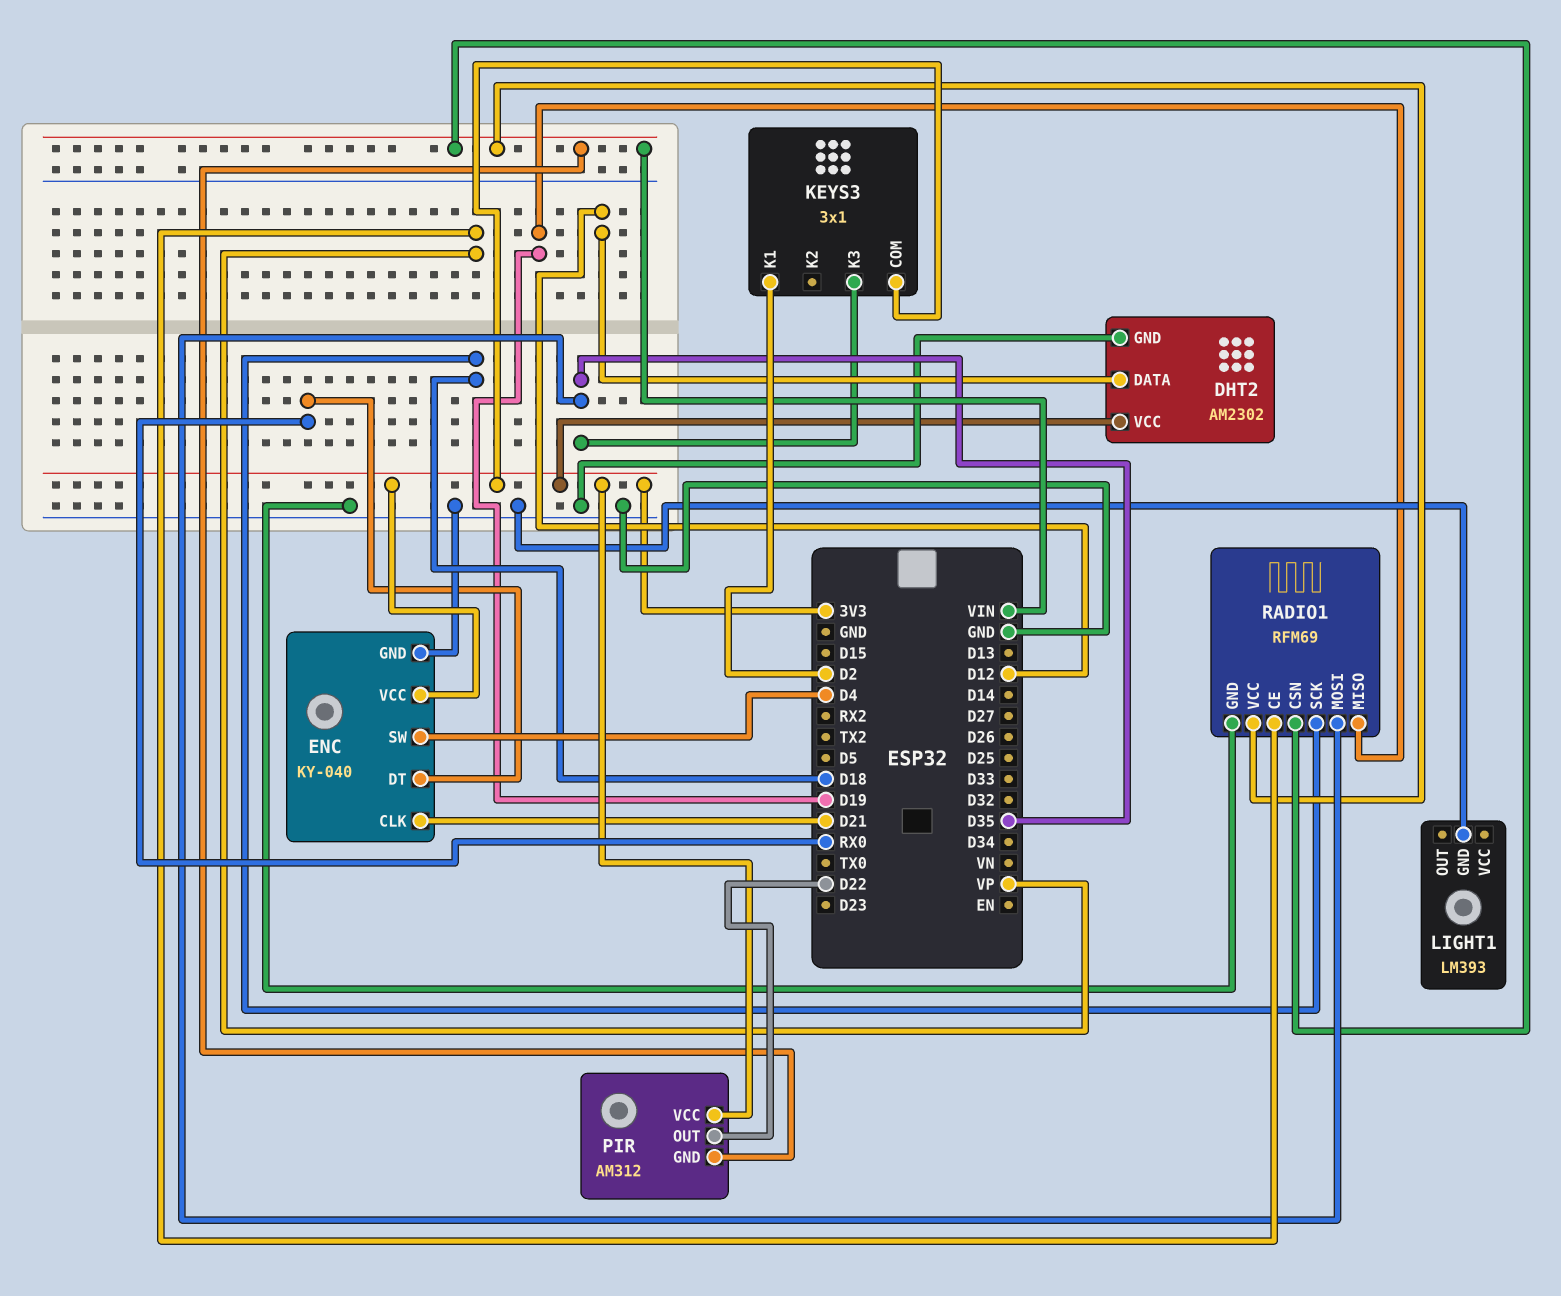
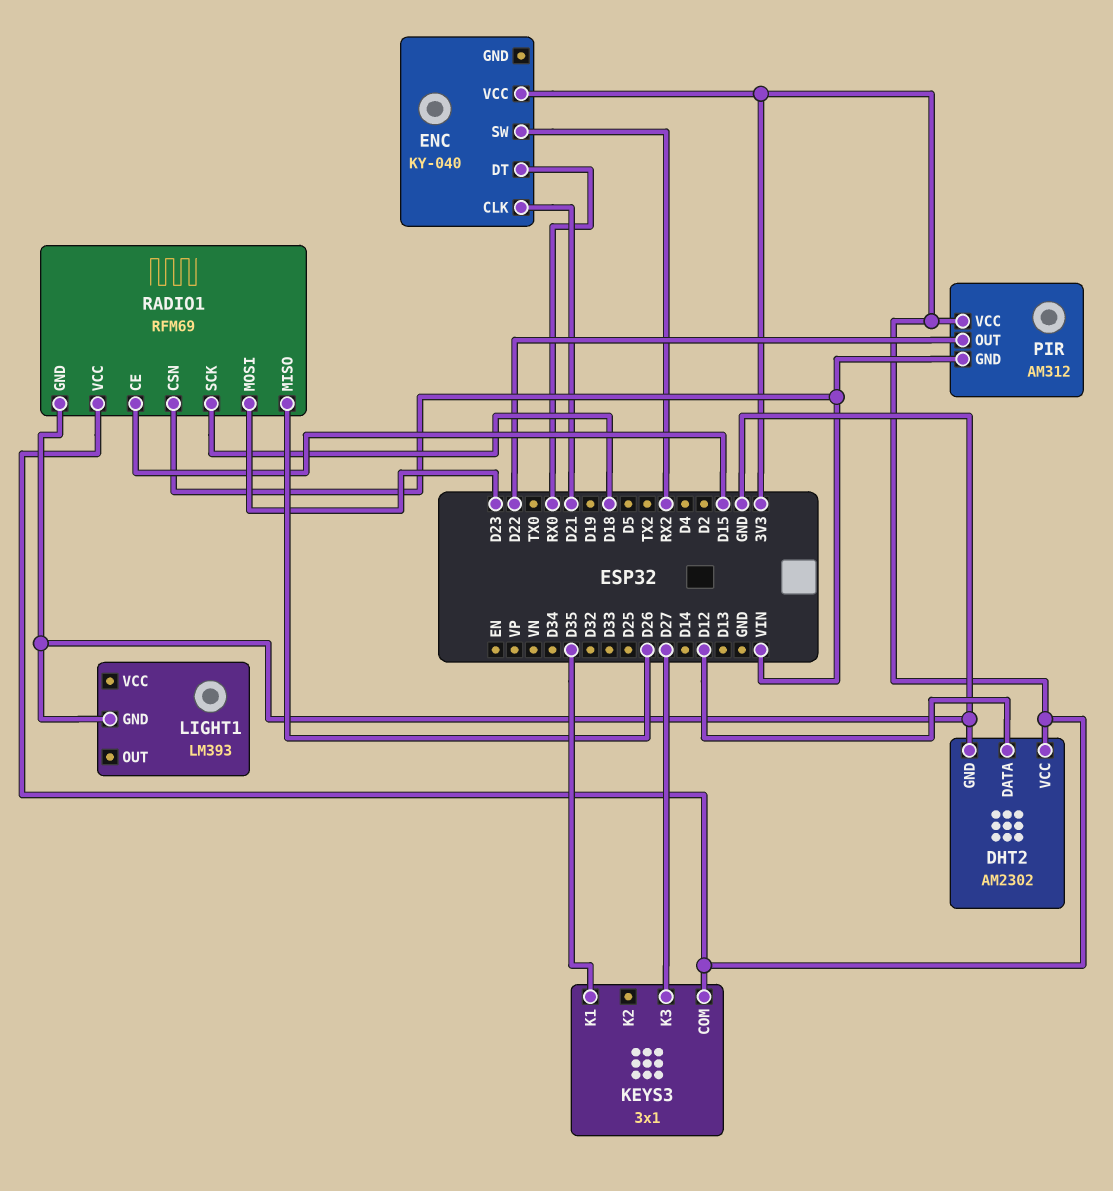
ENC pin GND: GND -> none
ENC pin SW: D4 -> RX2
KEYS3 pin K1: D2 -> D35
KEYS3 pin K3: D35 -> D27
RADIO1 pin CE: VP -> D15
RADIO1 pin MISO: D19 -> D26
RADIO1 pin MOSI: D35 -> D23
RADIO1 pin VCC: VIN -> 3V3

